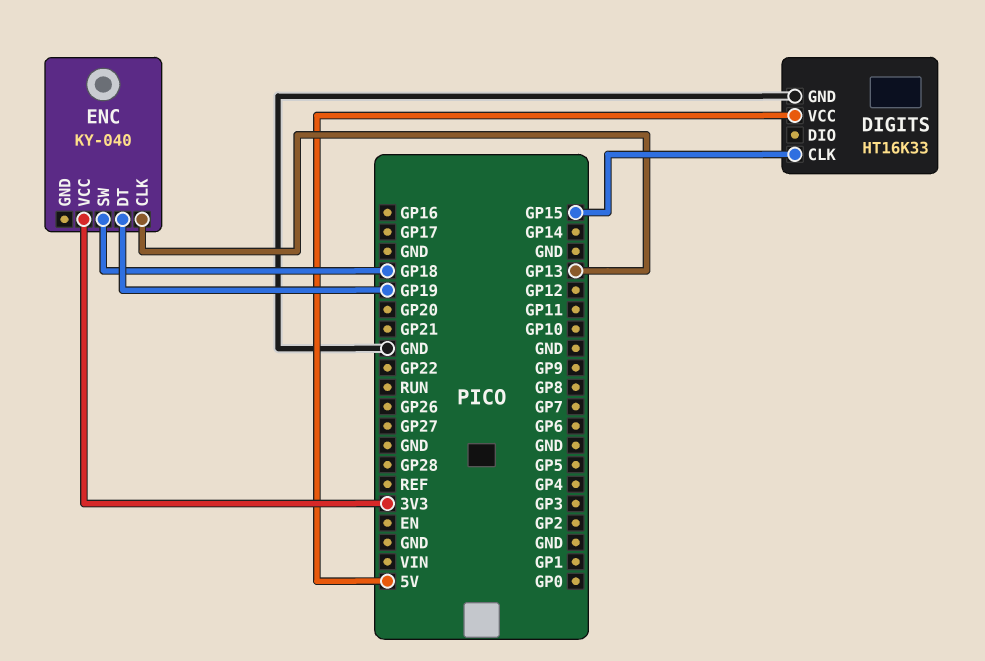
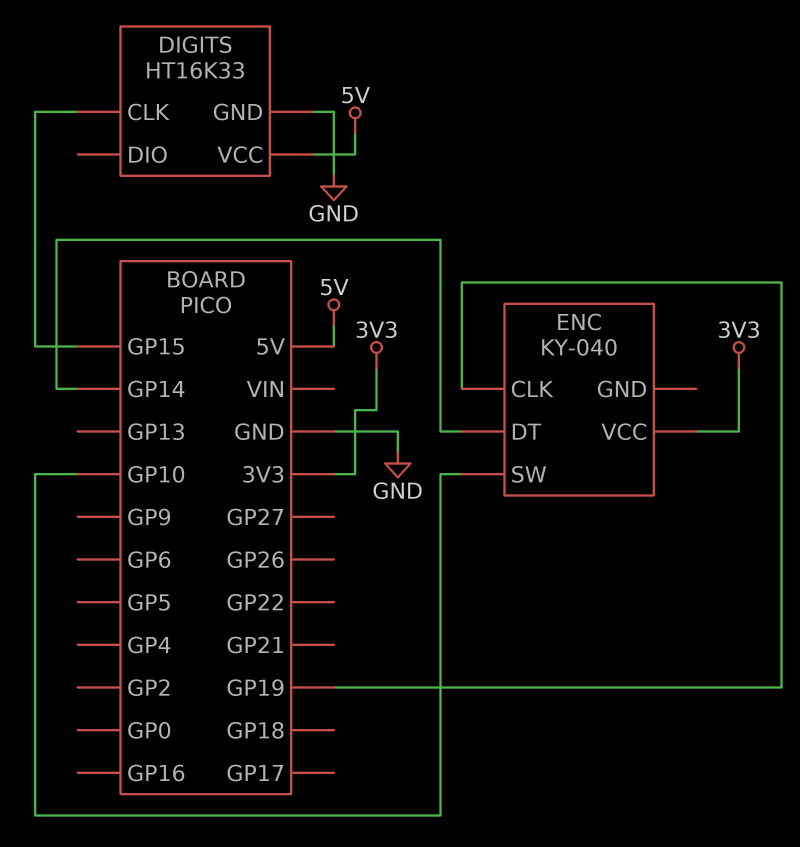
ENC pin CLK: GP13 -> GP19
ENC pin DT: GP19 -> GP14
ENC pin SW: GP18 -> GP10

